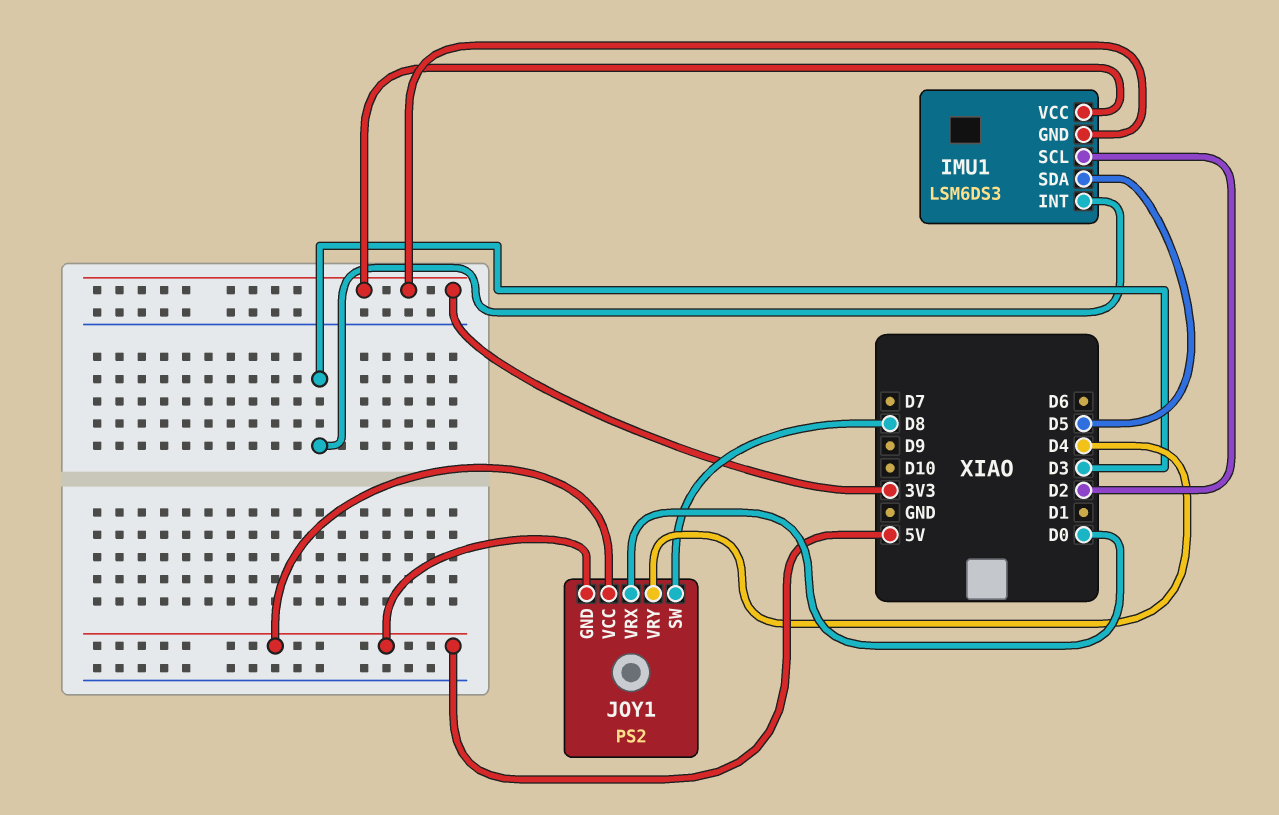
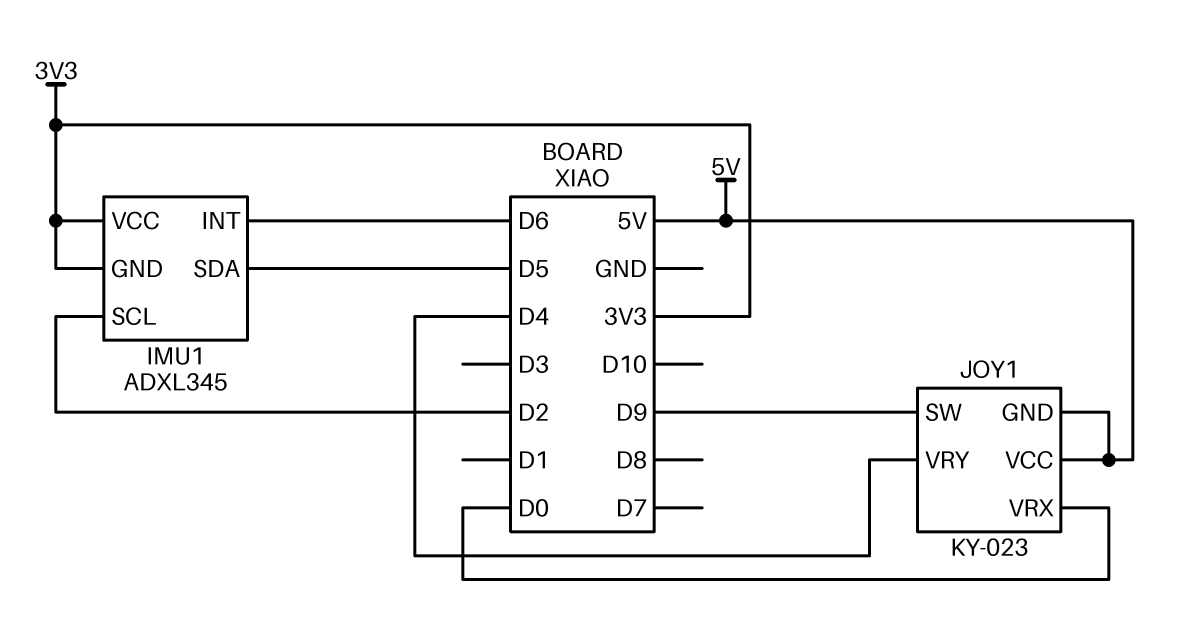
IMU1: LSM6DS3 -> ADXL345
IMU1 pin INT: D3 -> D6
JOY1: PS2 -> KY-023
JOY1 pin SW: D8 -> D9

